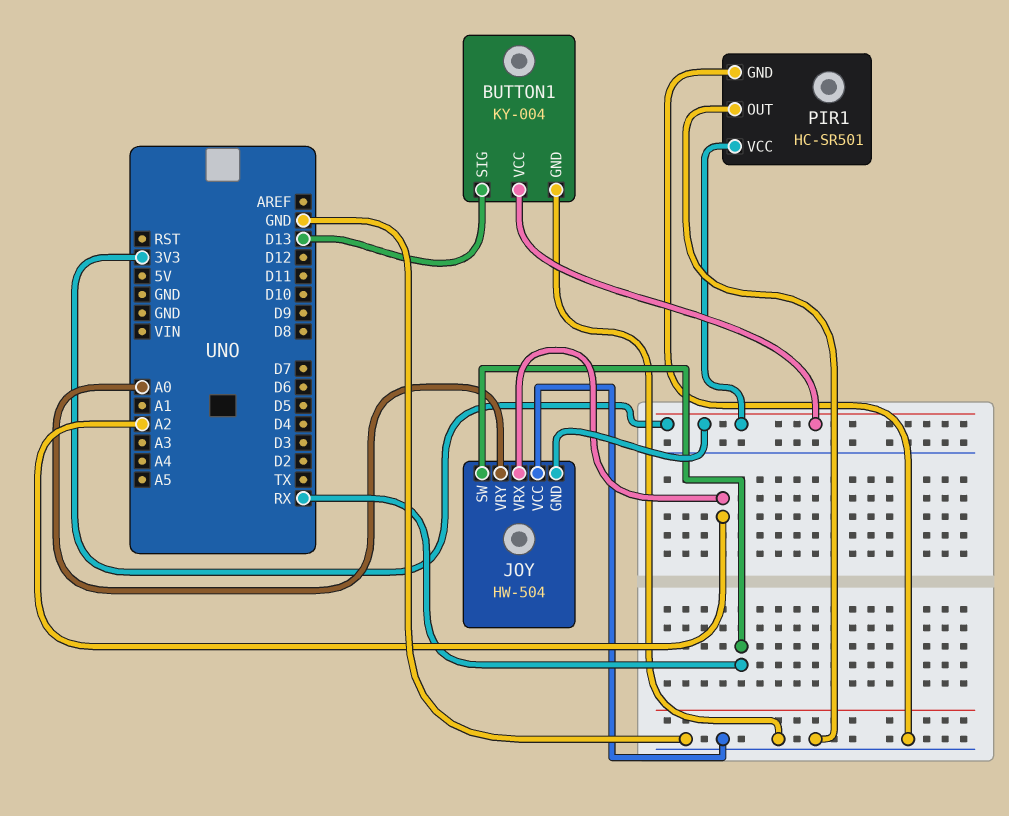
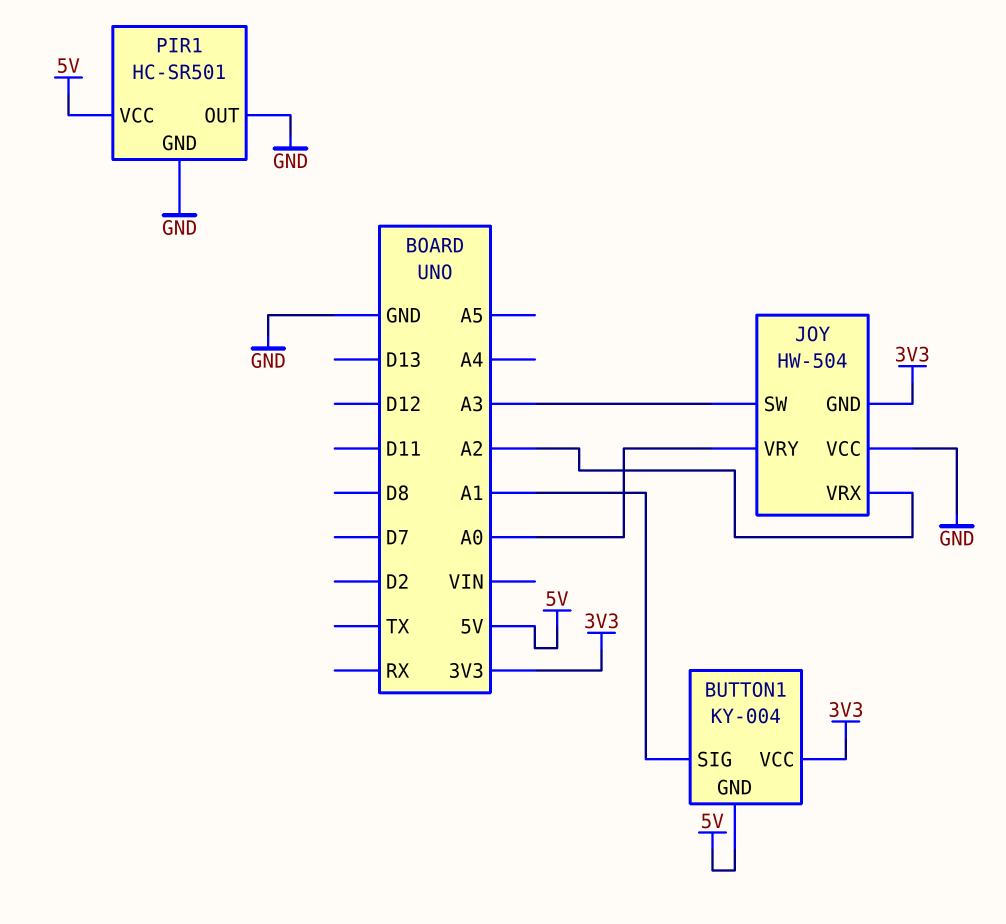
BUTTON1 pin GND: GND -> 5V
BUTTON1 pin SIG: D13 -> A1
JOY pin SW: RX -> A3
PIR1 pin VCC: 3V3 -> 5V

